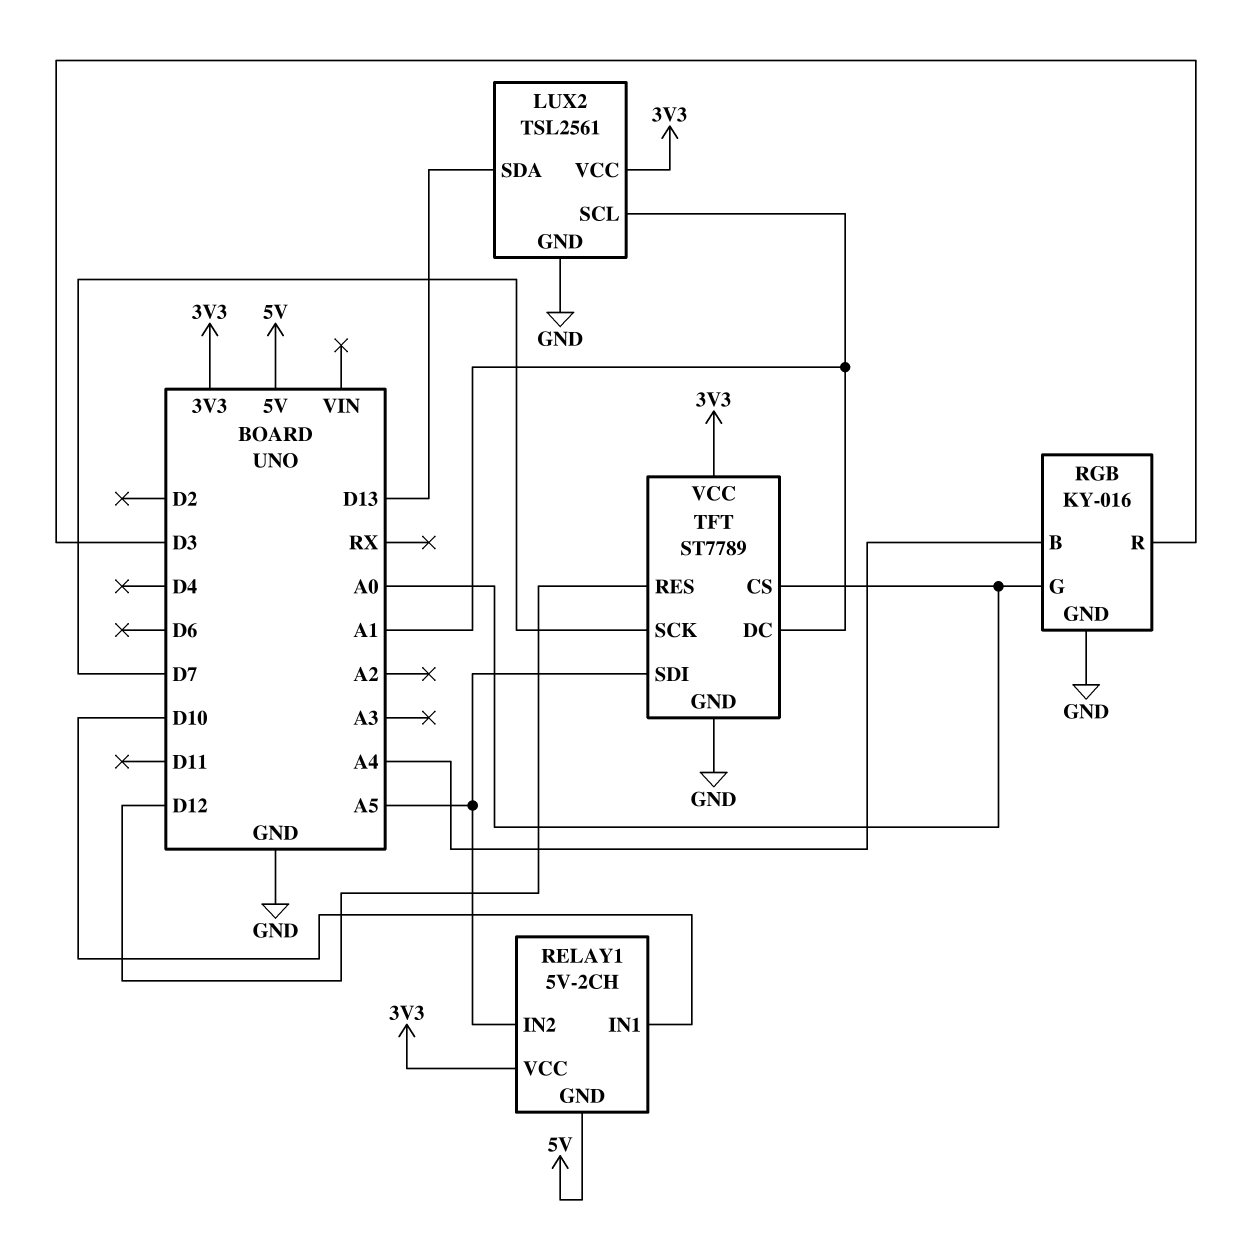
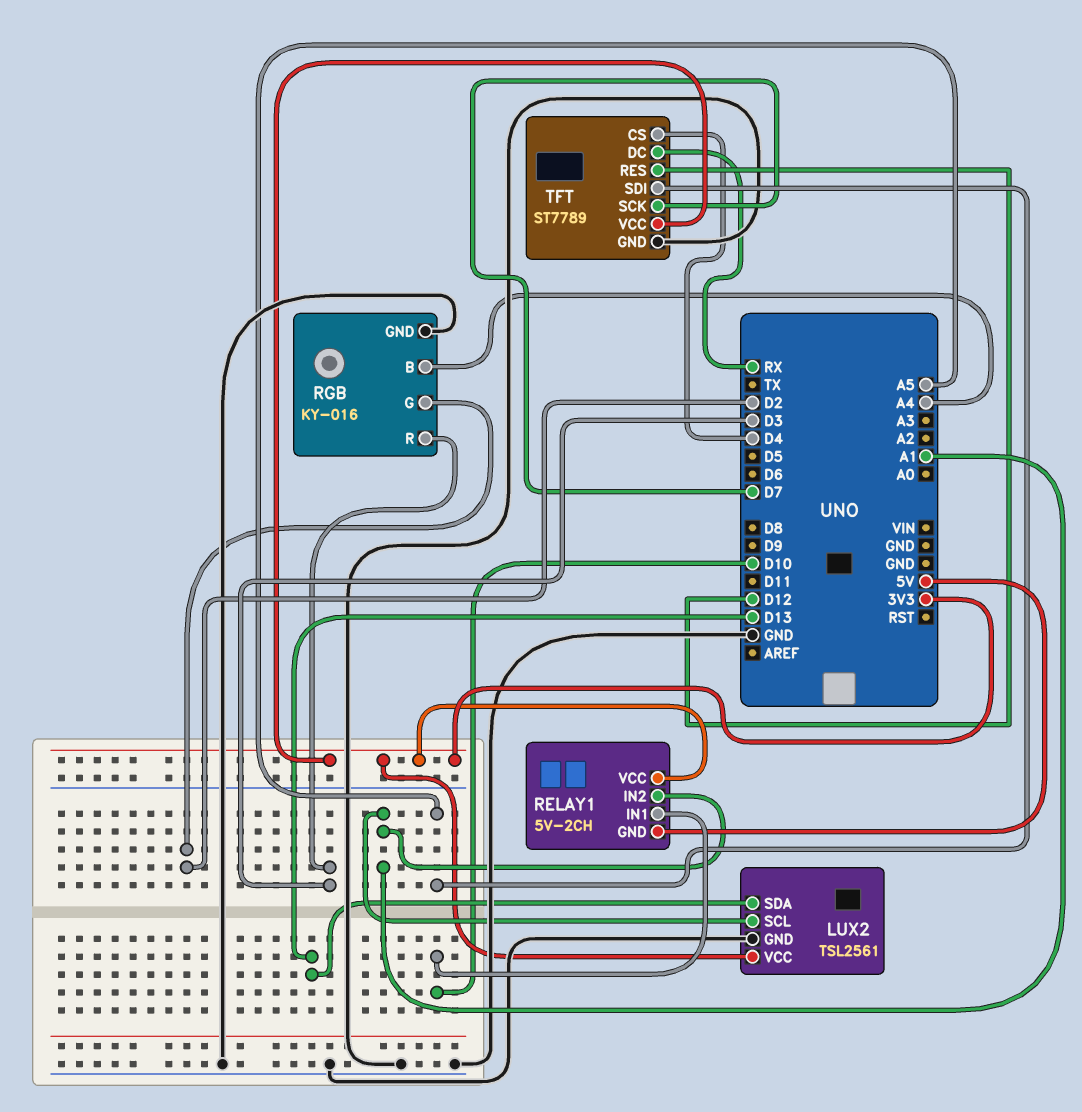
RELAY1 pin IN2: A5 -> A1
RGB pin G: A0 -> D2
TFT pin CS: A0 -> D4
TFT pin DC: A1 -> RX

